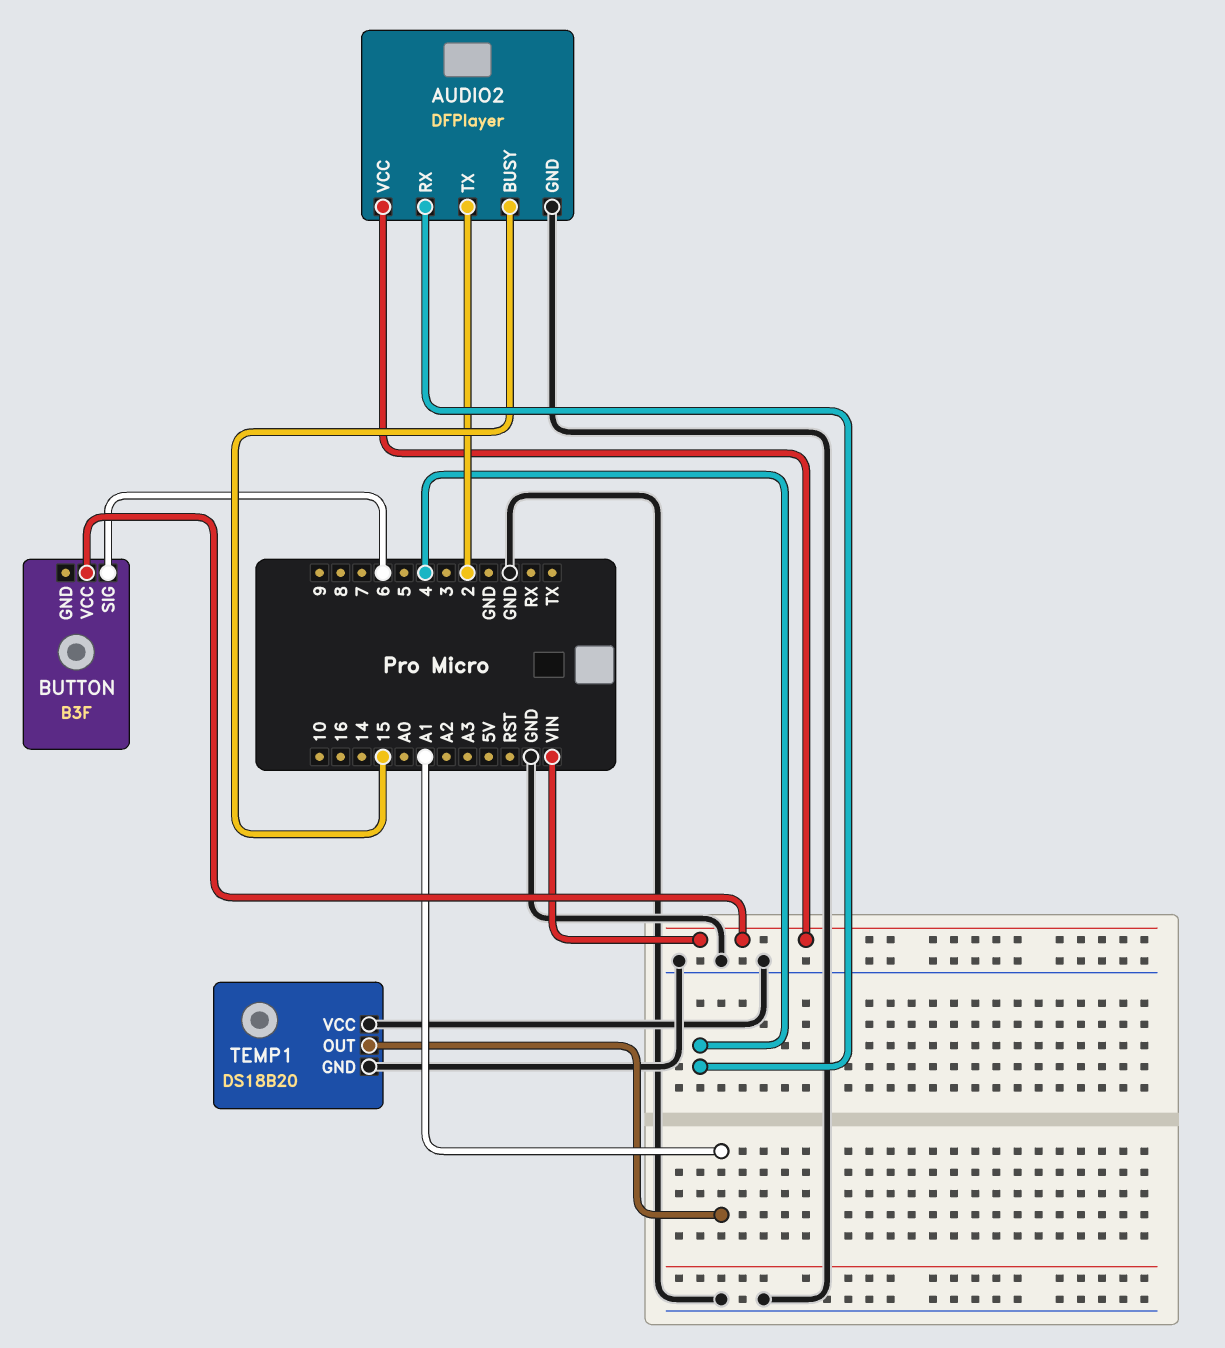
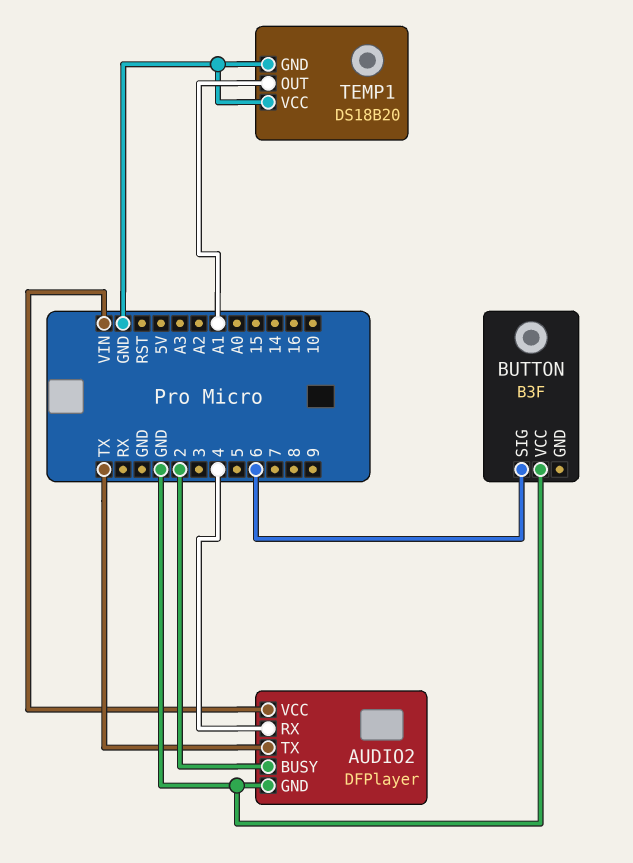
AUDIO2 pin BUSY: 15 -> 2
AUDIO2 pin TX: 2 -> TX
BUTTON pin VCC: VIN -> GND

